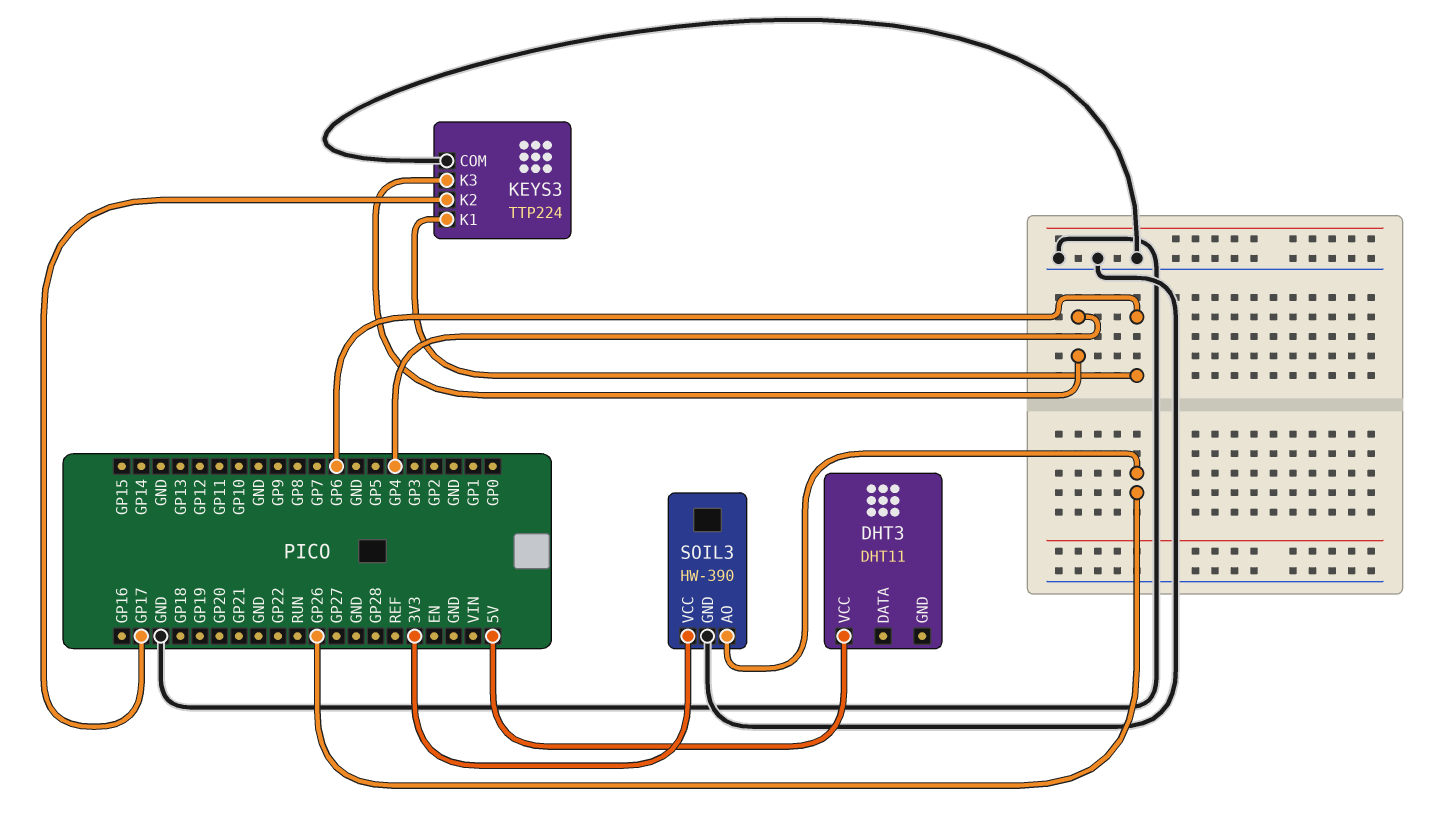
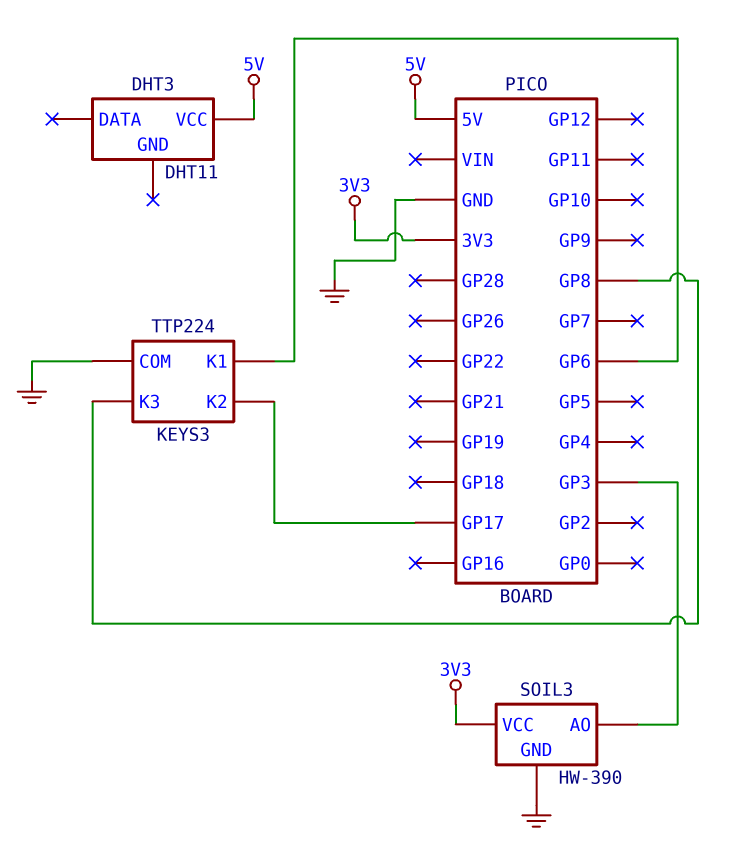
KEYS3 pin K3: GP4 -> GP8
SOIL3 pin AO: GP26 -> GP3

